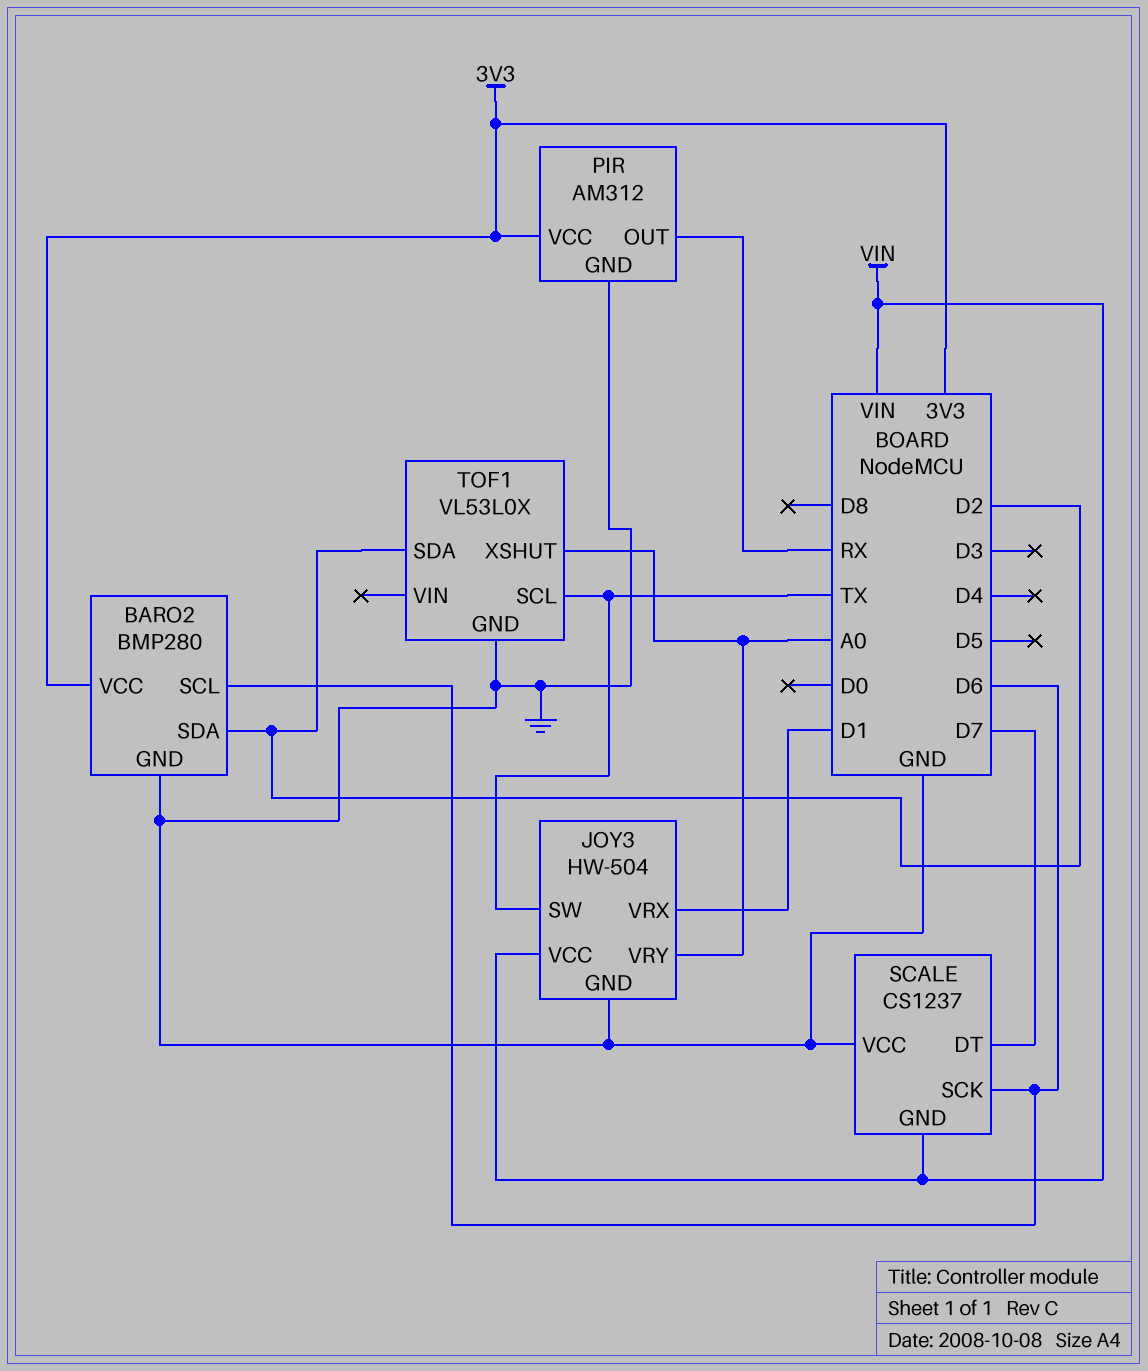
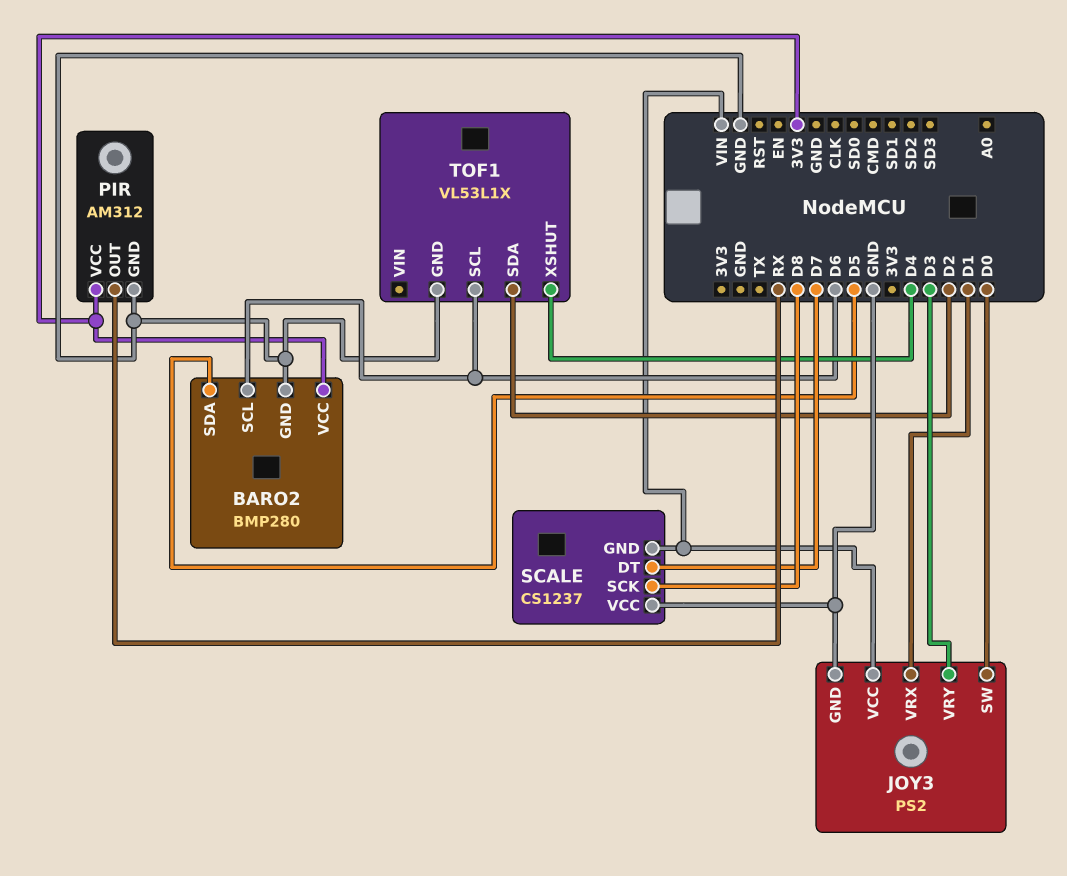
BARO2 pin SDA: D2 -> D5
JOY3: HW-504 -> PS2
JOY3 pin SW: TX -> D0
JOY3 pin VRY: A0 -> D3
SCALE pin SCK: D6 -> D8
TOF1: VL53L0X -> VL53L1X
TOF1 pin SCL: TX -> D6
TOF1 pin XSHUT: A0 -> D4

